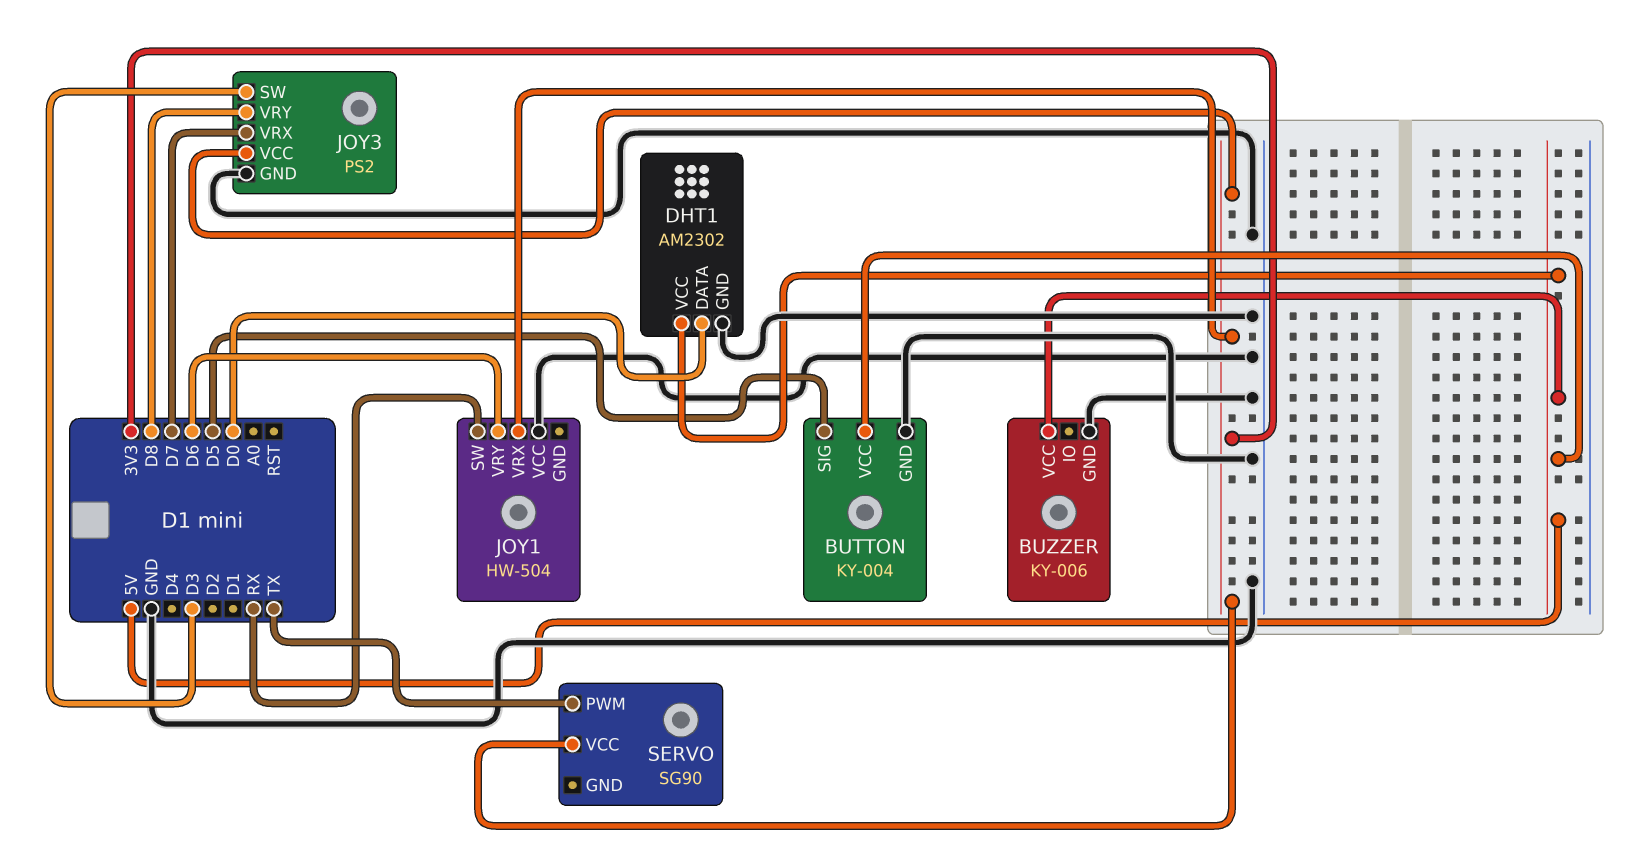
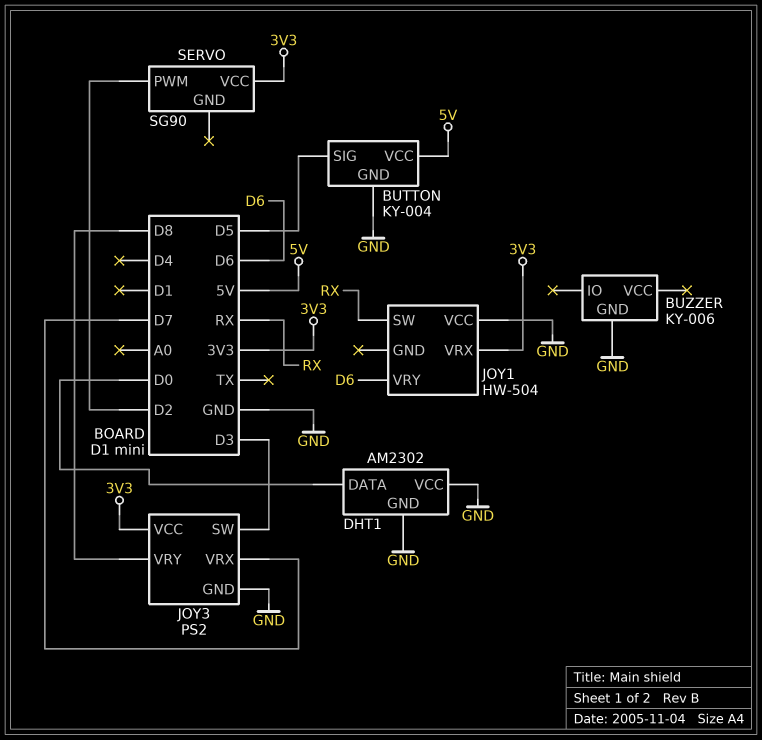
BUZZER pin VCC: 5V -> none
DHT1 pin VCC: 5V -> GND
SERVO pin PWM: TX -> D2

